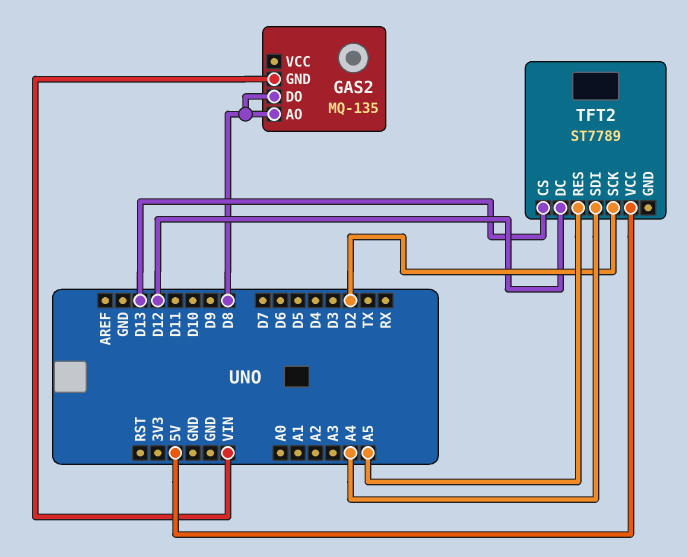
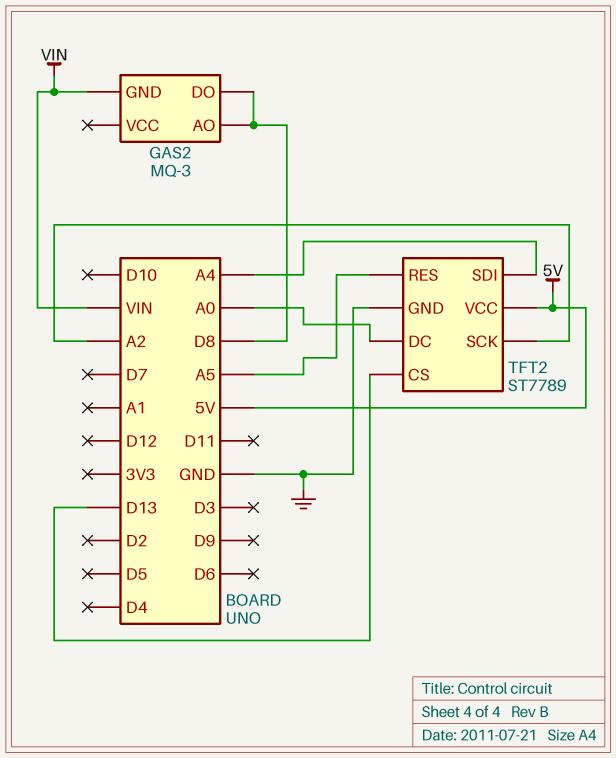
GAS2: MQ-135 -> MQ-3
TFT2 pin DC: D12 -> A0
TFT2 pin GND: none -> GND
TFT2 pin SCK: D2 -> A2

